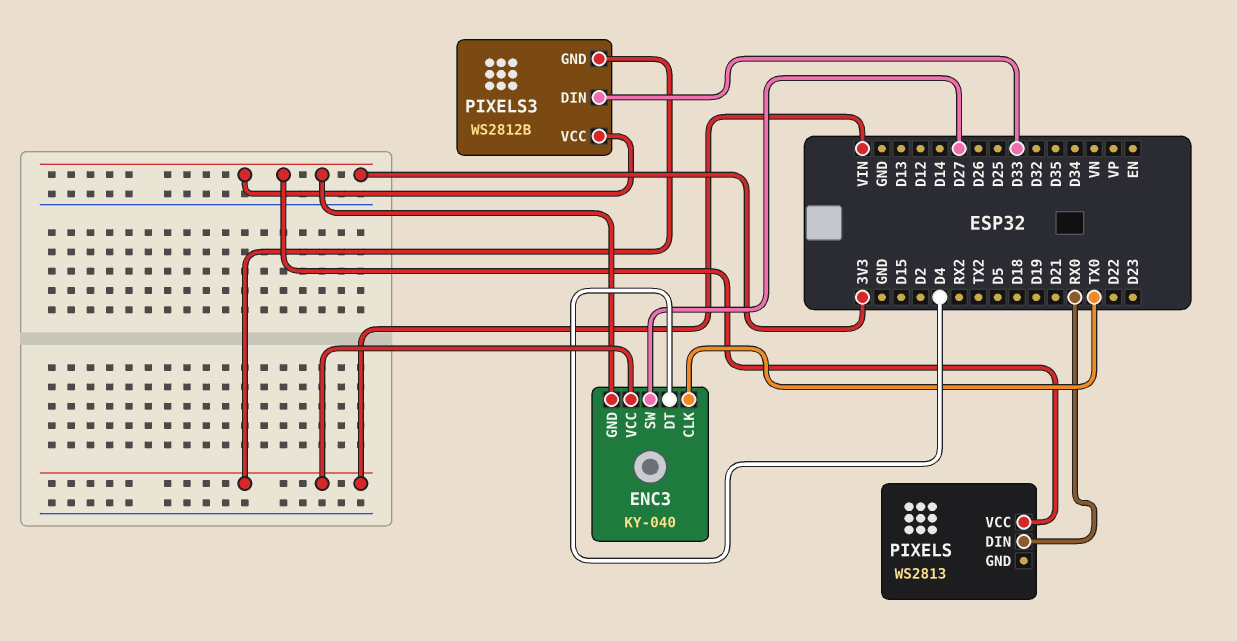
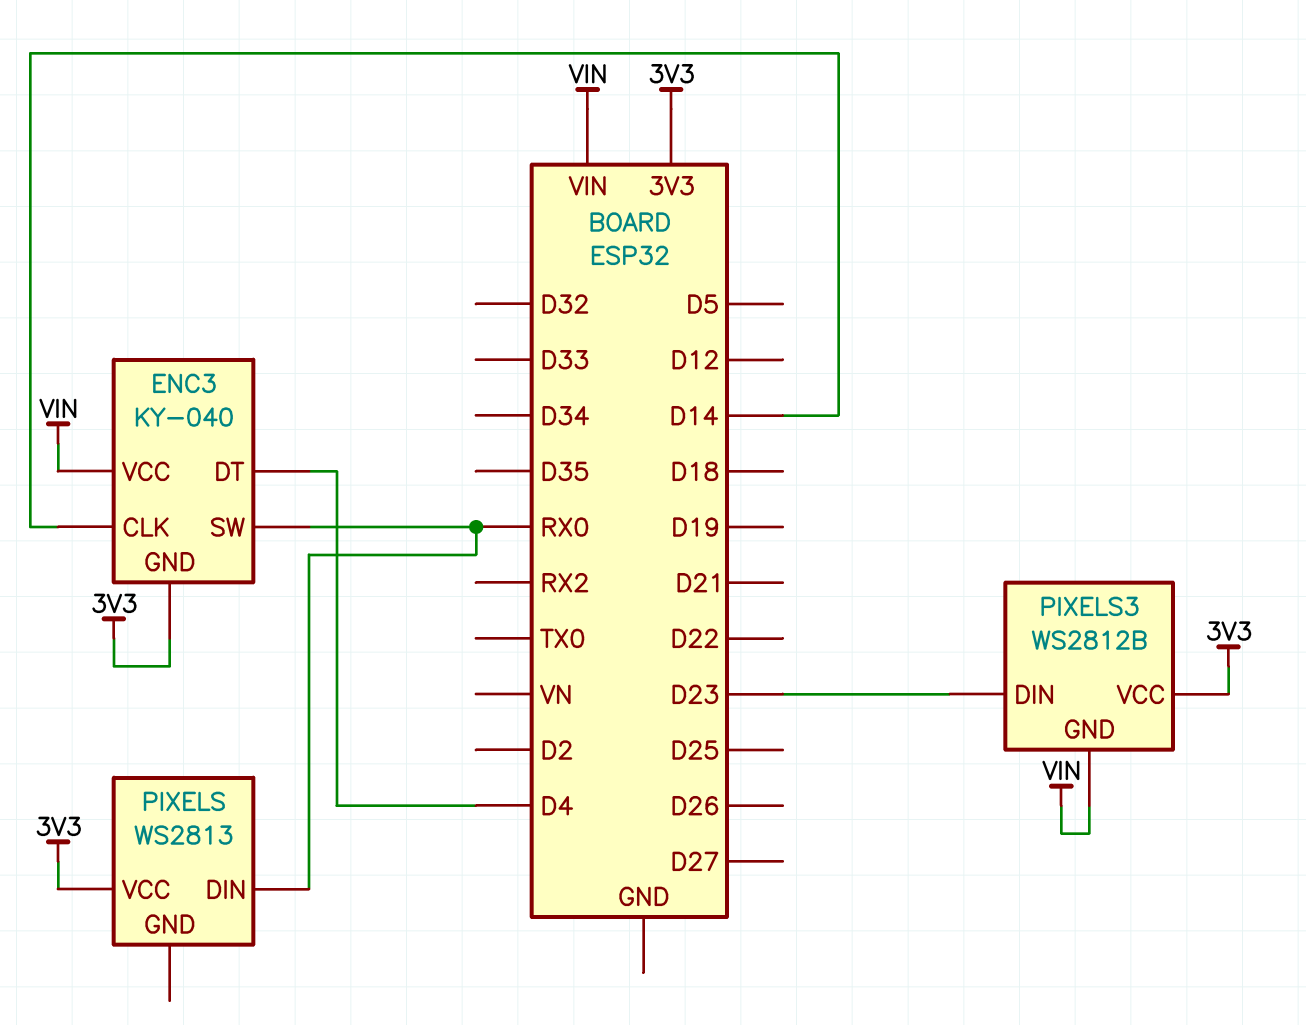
ENC3 pin CLK: TX0 -> D14
ENC3 pin SW: D27 -> RX0
PIXELS3 pin DIN: D33 -> D23

